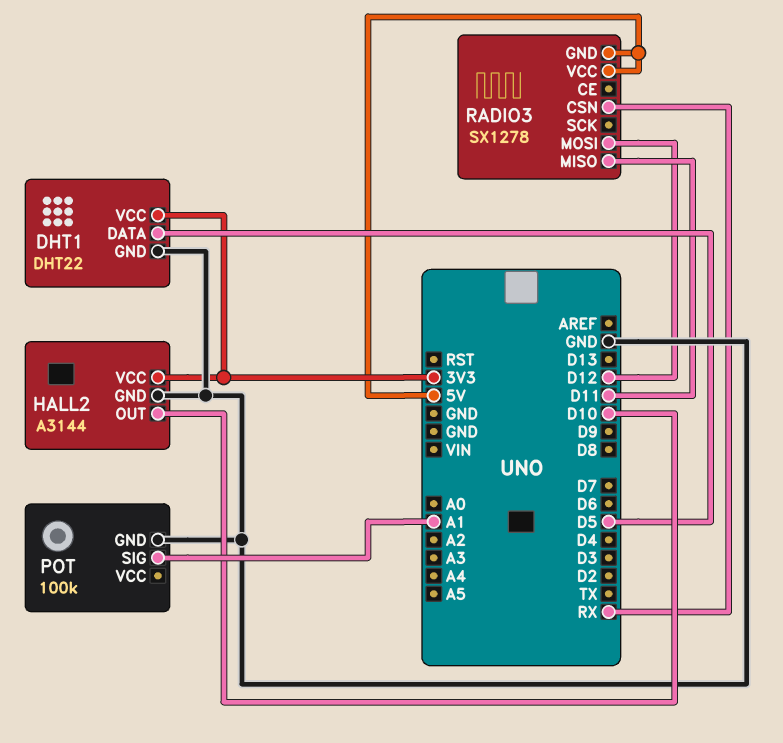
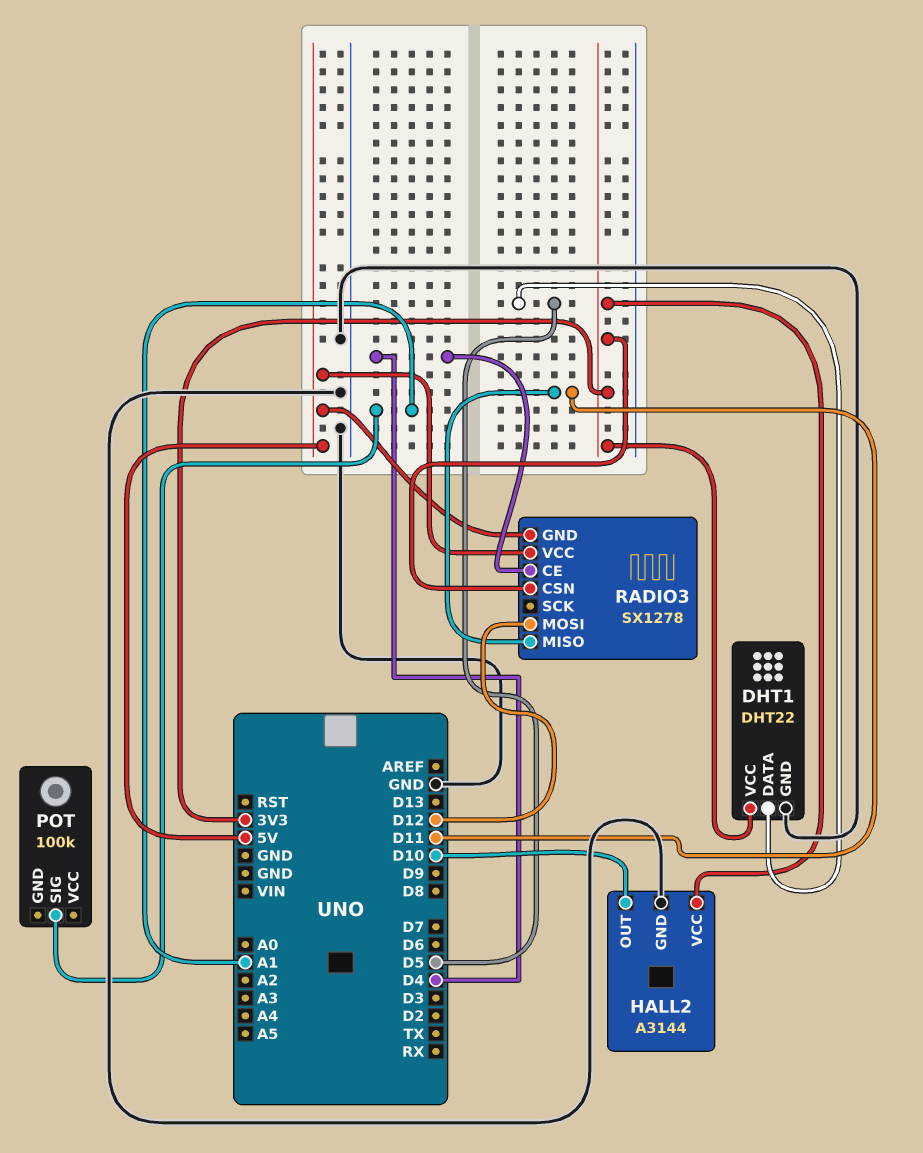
POT pin GND: GND -> none
RADIO3 pin CE: none -> D4
RADIO3 pin CSN: RX -> 3V3

